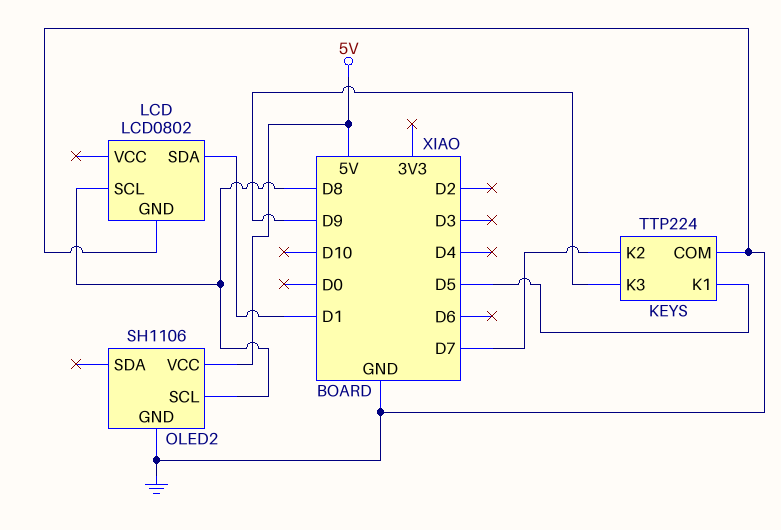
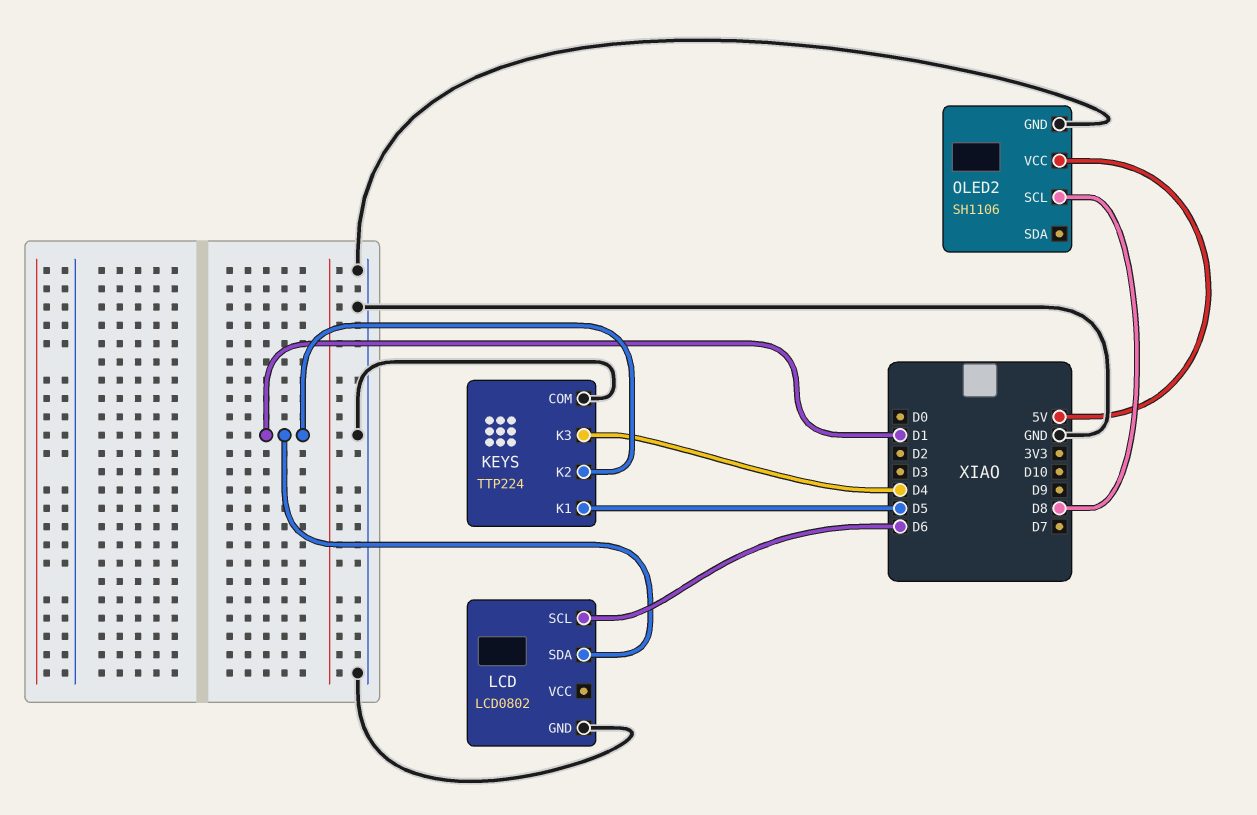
KEYS pin K2: D7 -> D1
KEYS pin K3: D9 -> D4
LCD pin SCL: D8 -> D6

